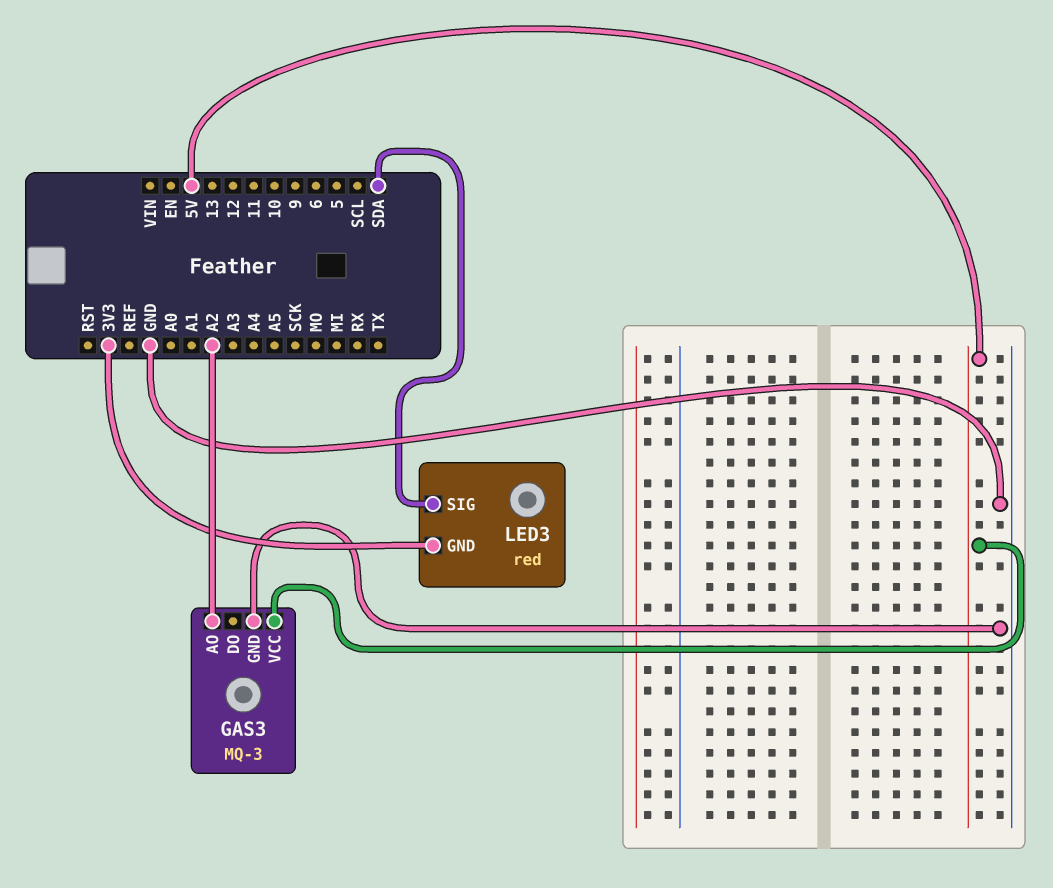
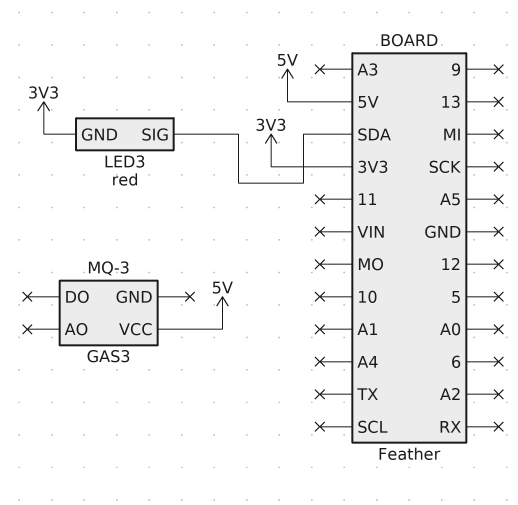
GAS3 pin AO: A2 -> none
GAS3 pin GND: GND -> none

